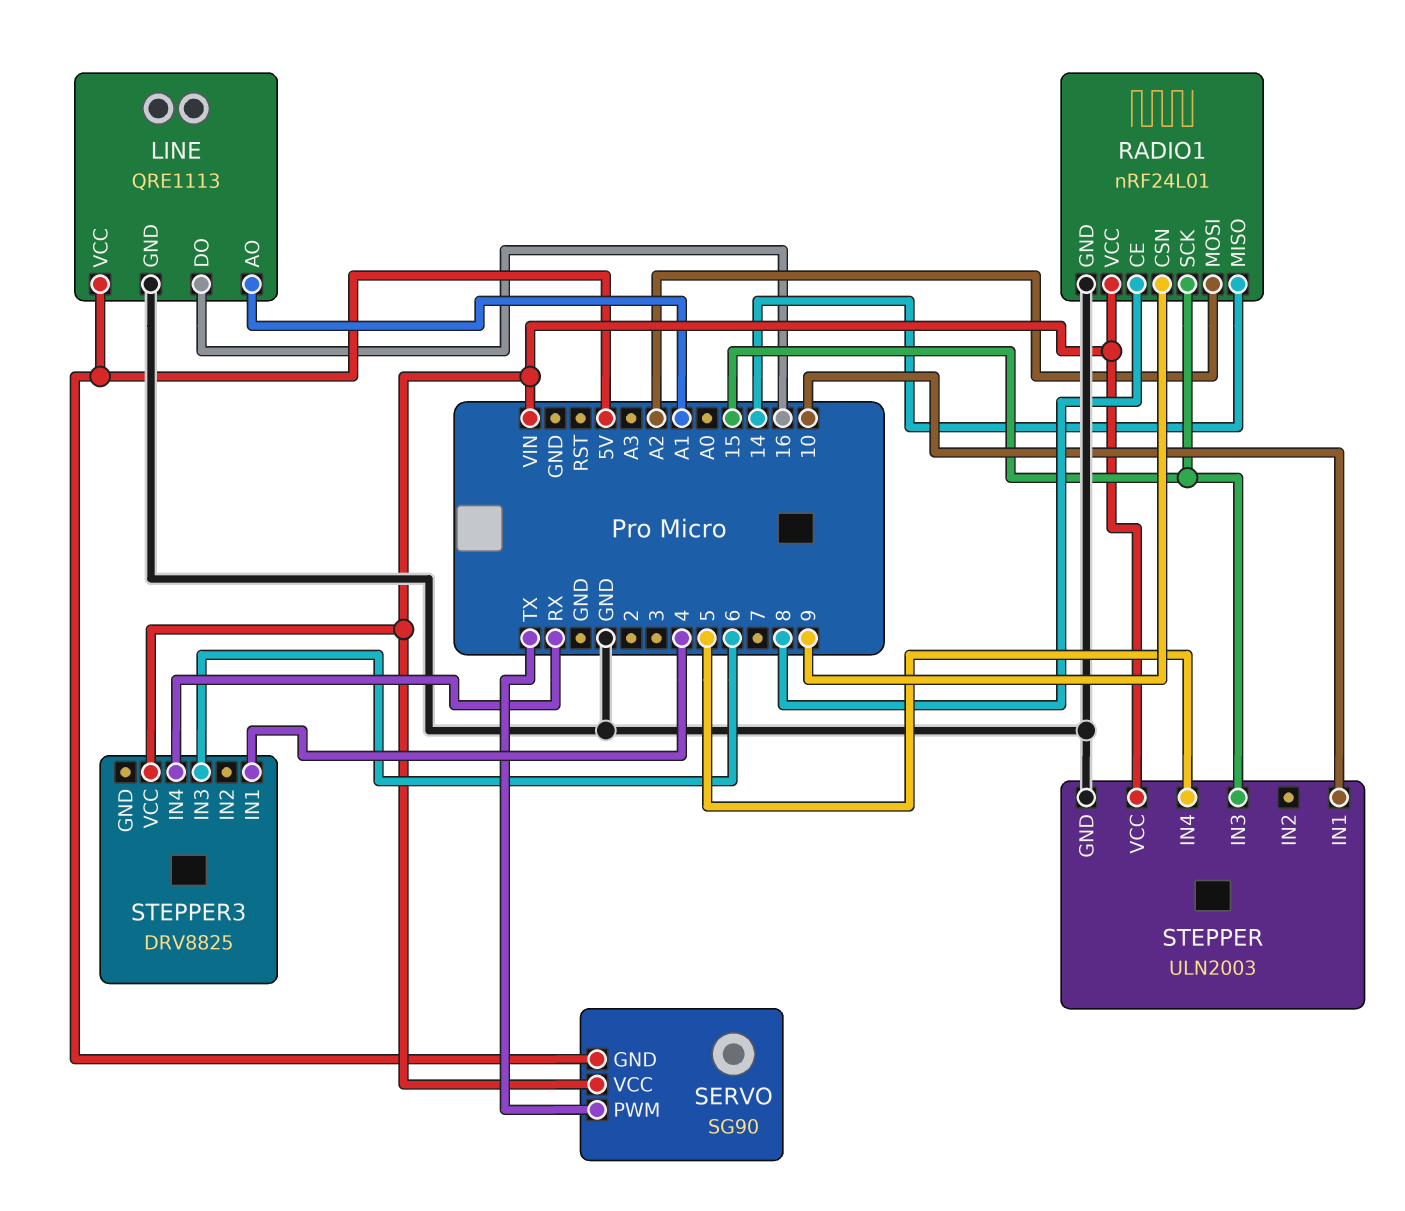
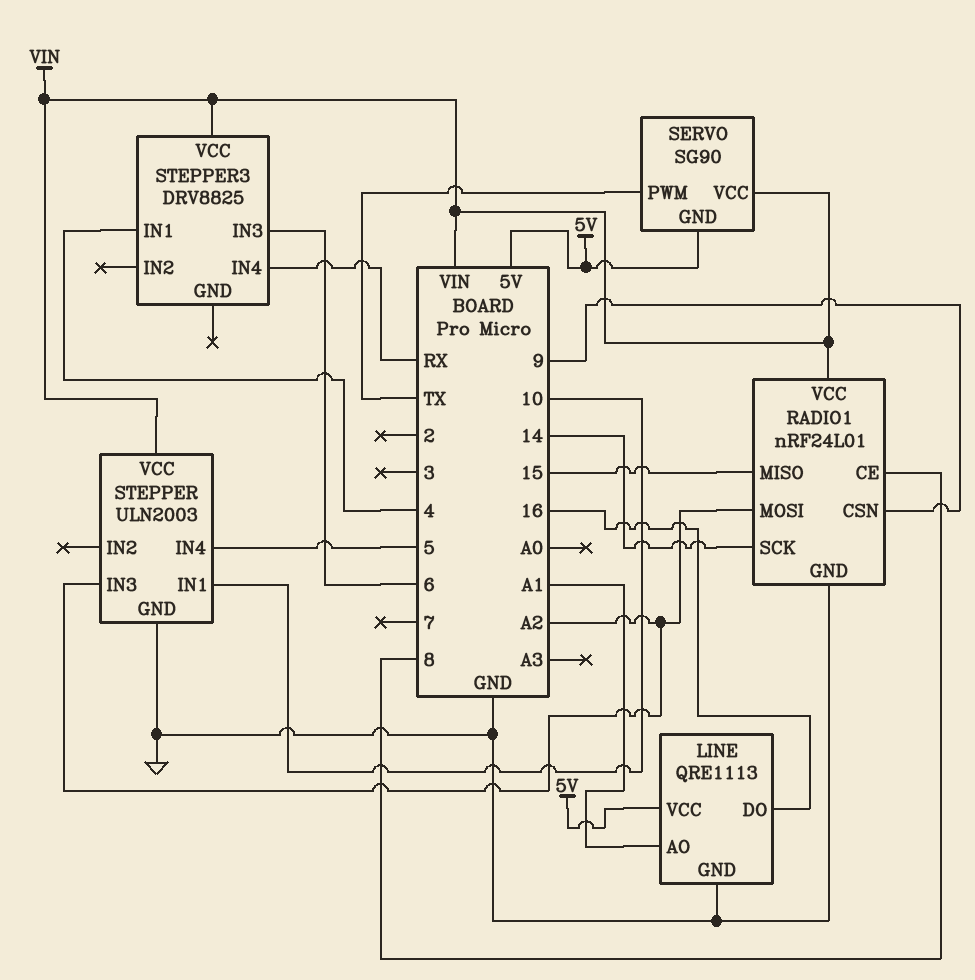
RADIO1 pin MISO: 14 -> 15
RADIO1 pin SCK: 15 -> 14
STEPPER pin IN3: 15 -> A2

